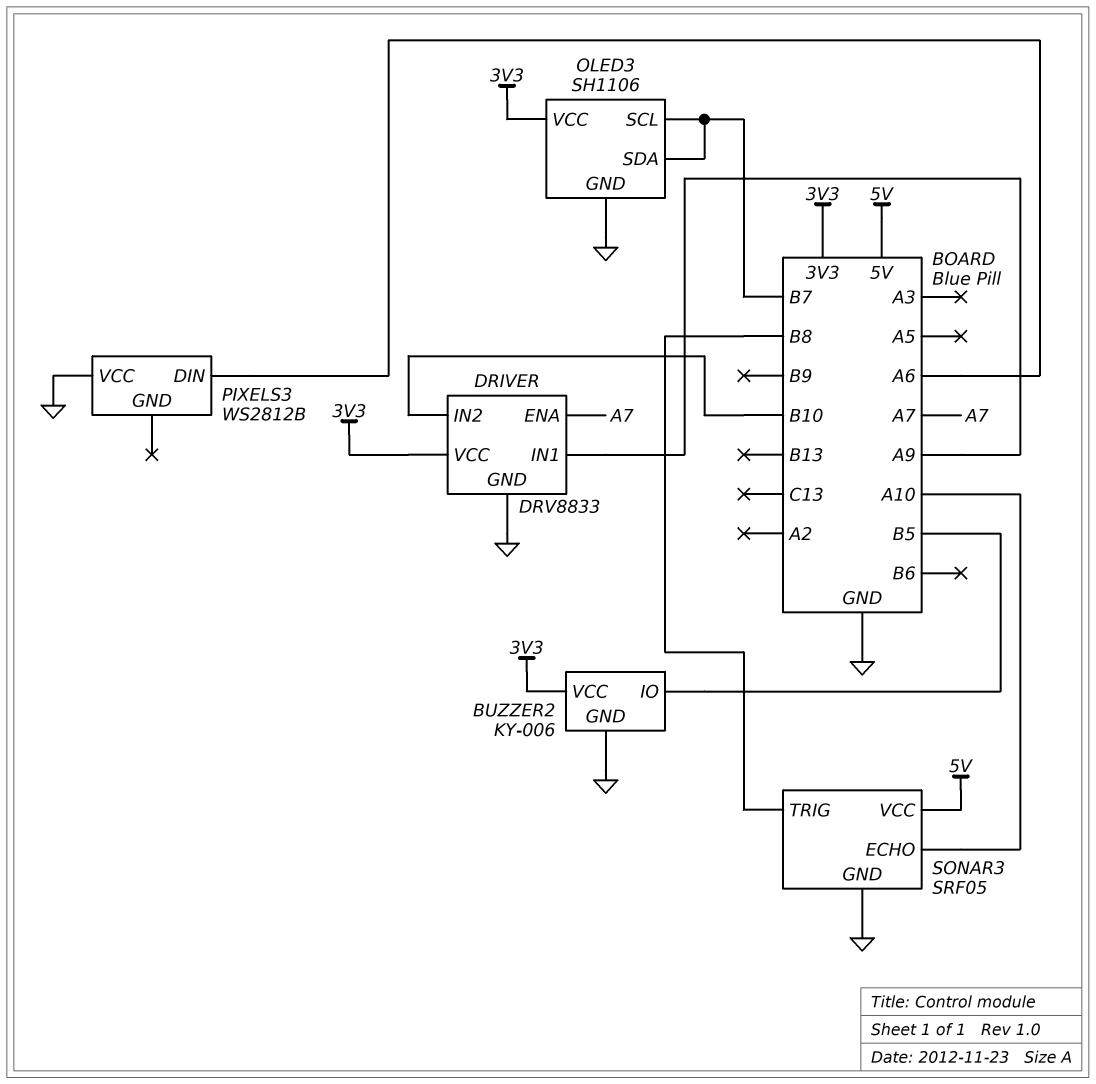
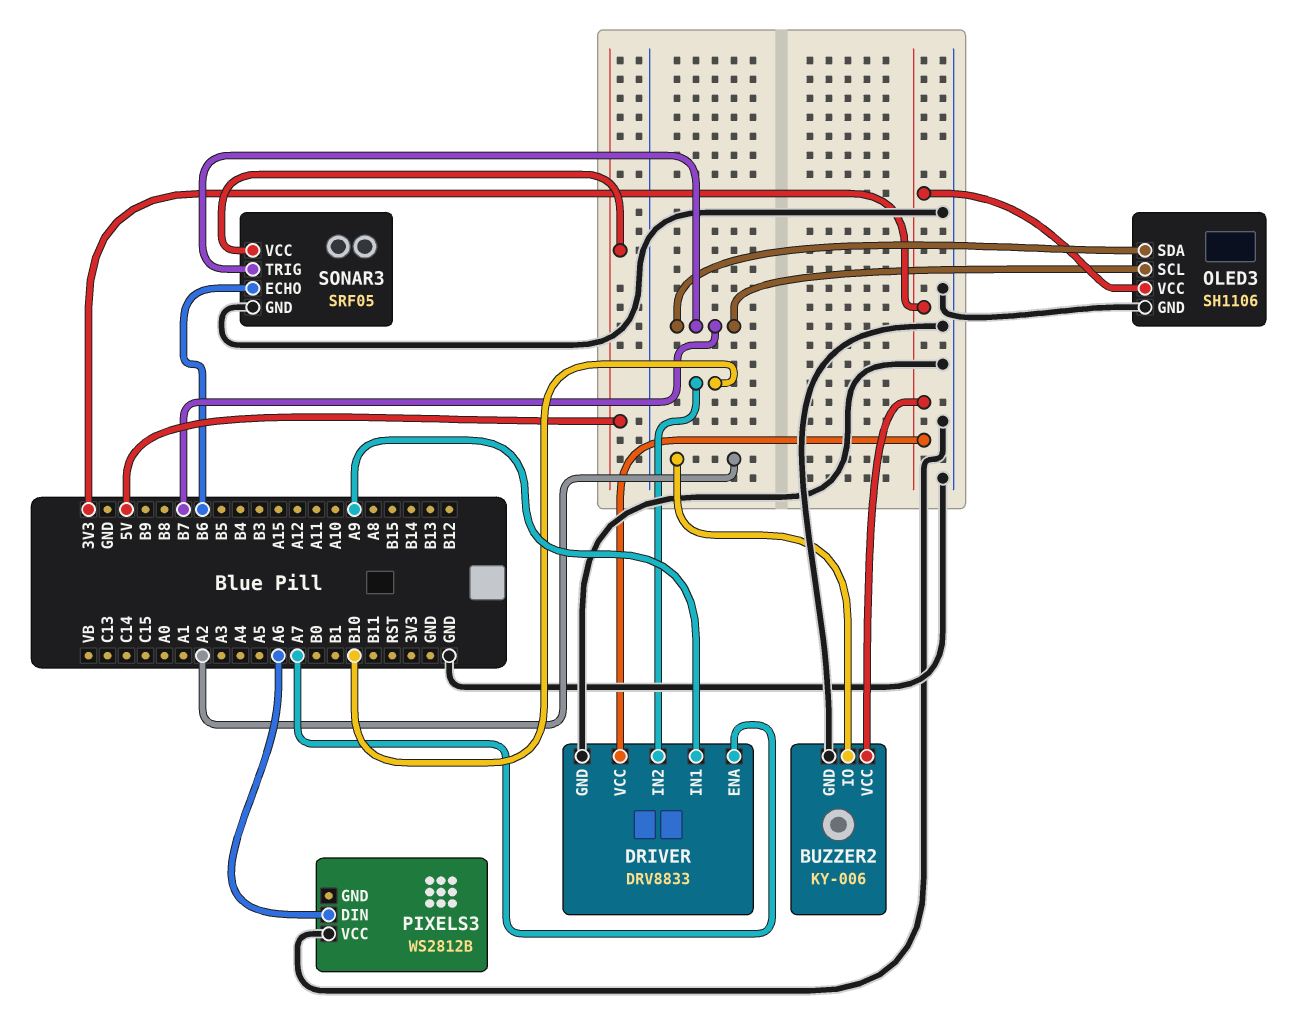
BUZZER2 pin IO: B5 -> A2
SONAR3 pin ECHO: A10 -> B6
SONAR3 pin TRIG: B8 -> B7

